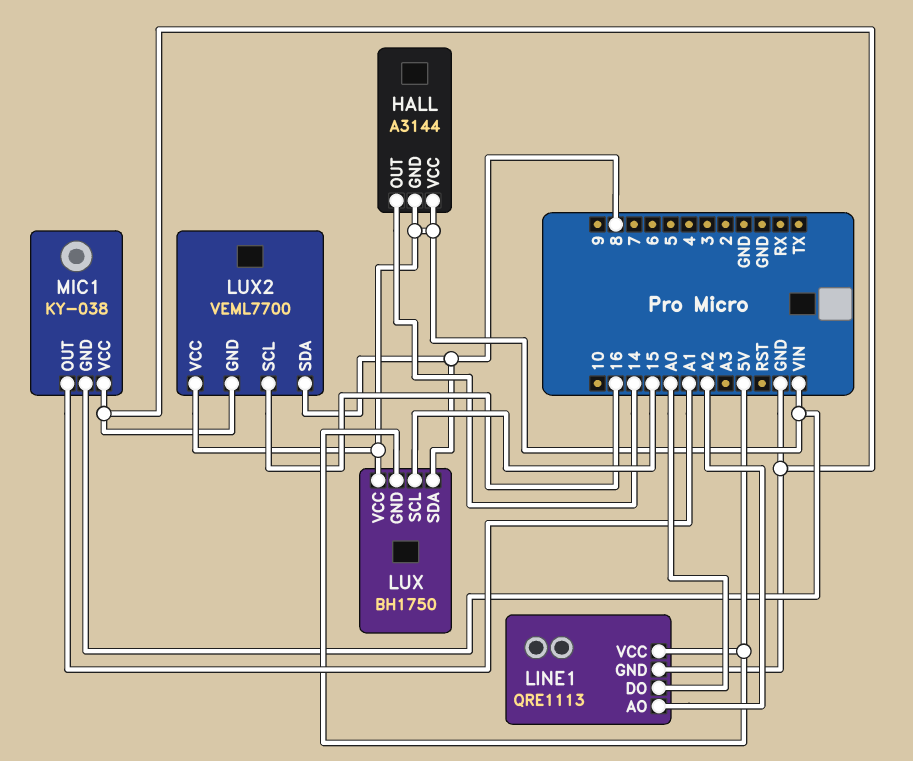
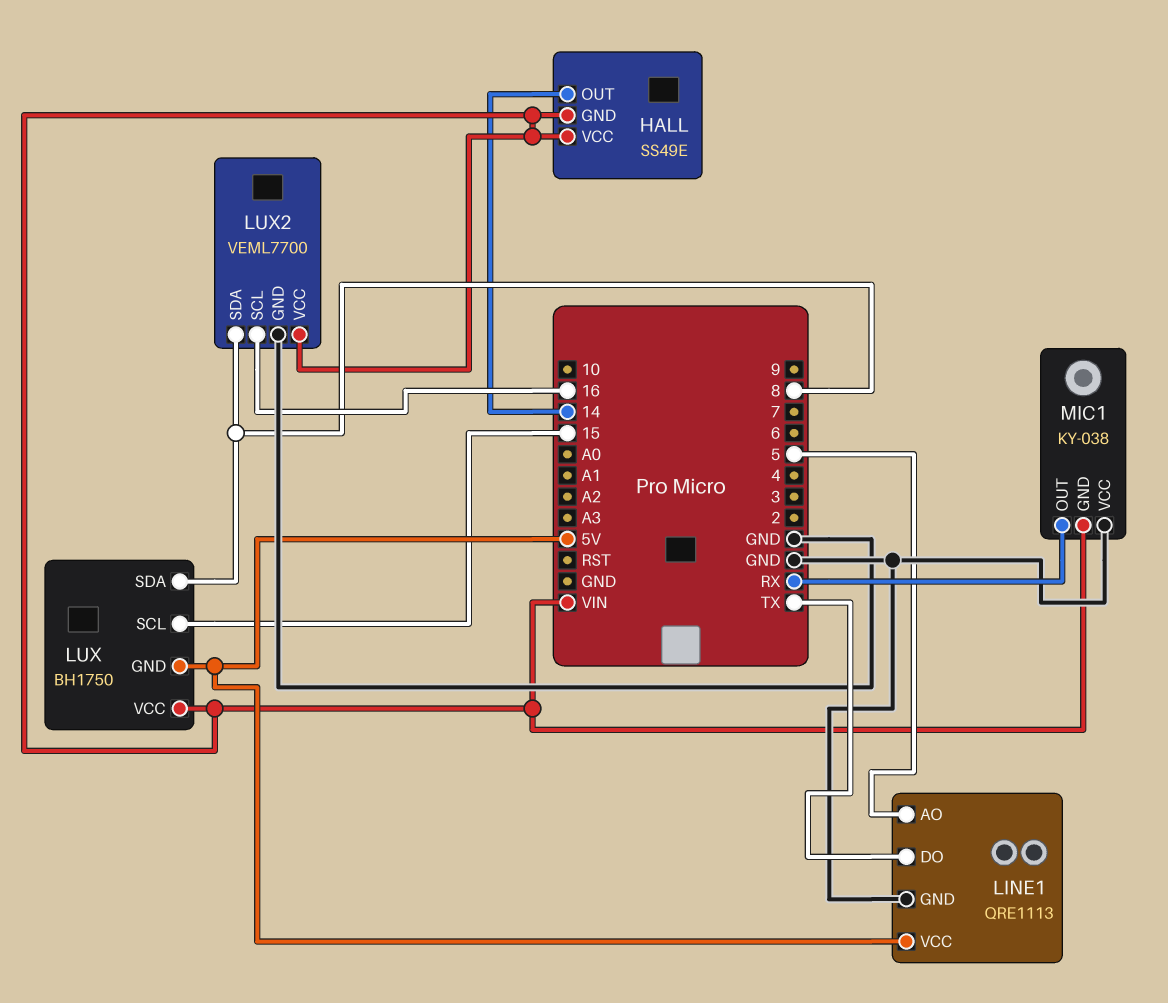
HALL: A3144 -> SS49E
LINE1 pin AO: A2 -> 5
LINE1 pin DO: A0 -> TX
MIC1 pin OUT: A1 -> RX

